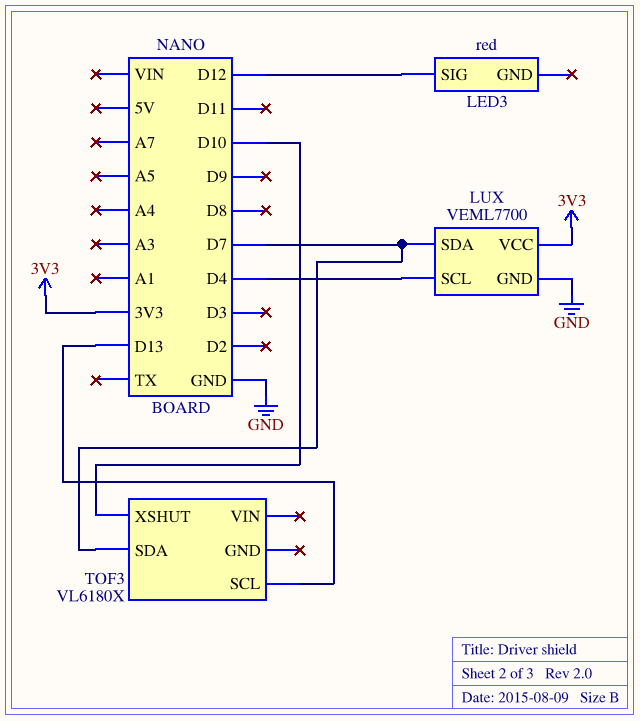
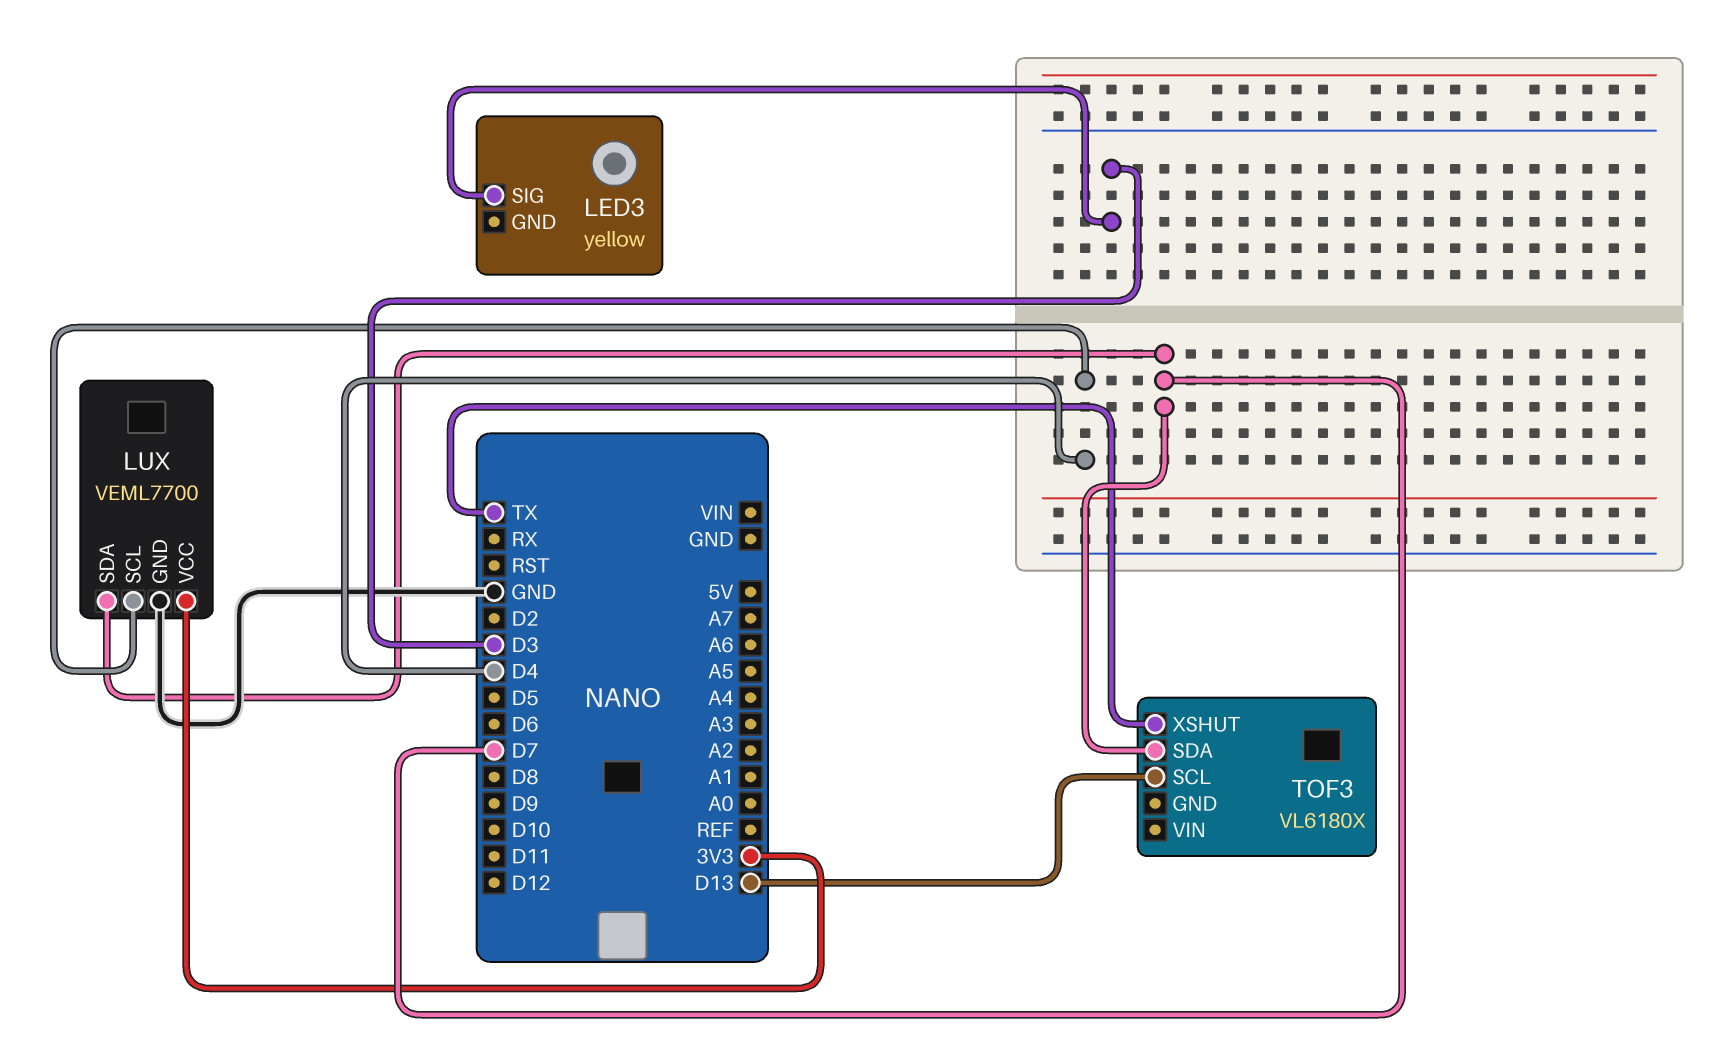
LED3: red -> yellow
LED3 pin SIG: D12 -> D3
TOF3 pin XSHUT: D10 -> TX

